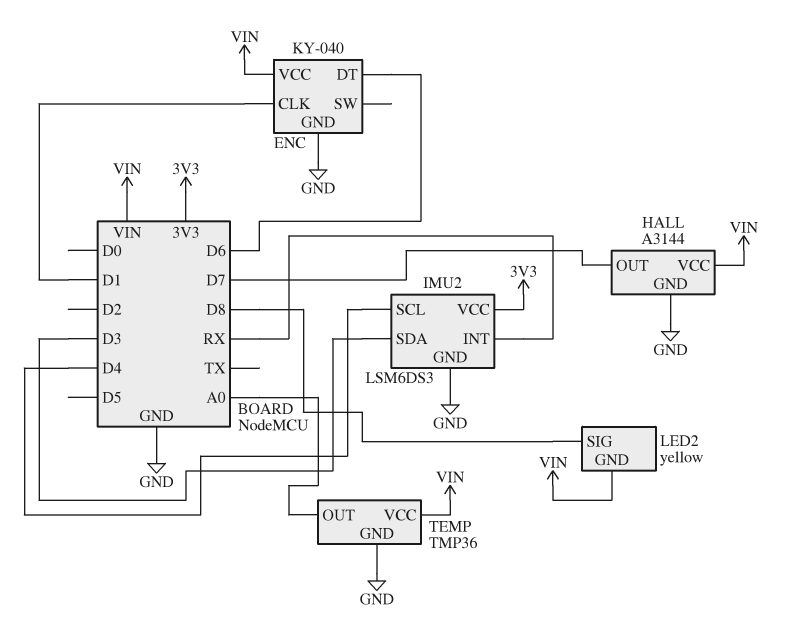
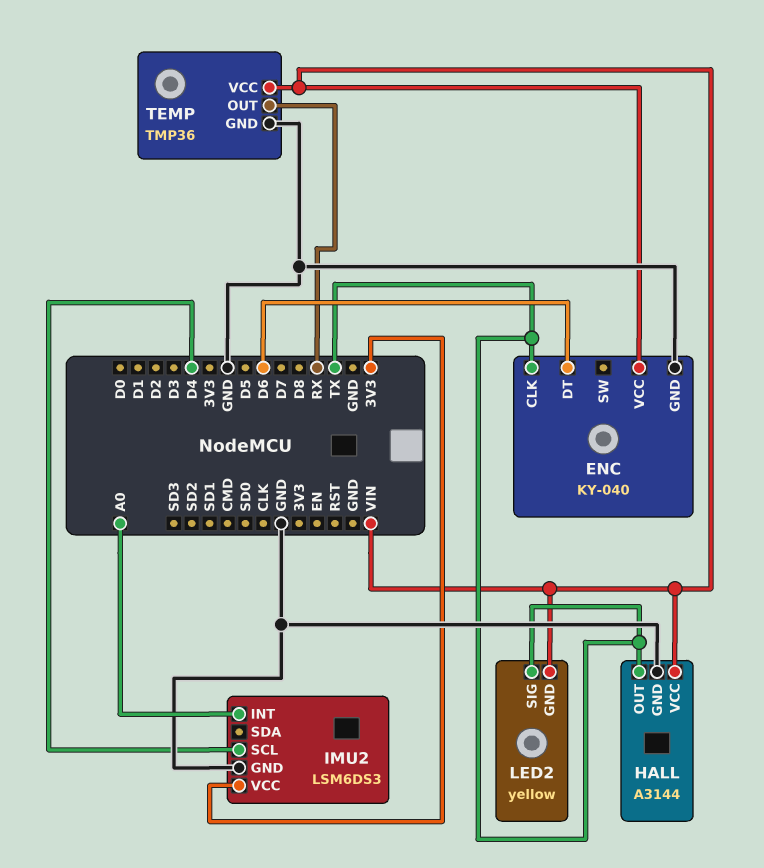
ENC pin CLK: D1 -> TX
HALL pin OUT: D7 -> TX
IMU2 pin INT: RX -> A0
IMU2 pin SDA: D3 -> none
LED2 pin SIG: D8 -> TX
TEMP pin OUT: A0 -> RX

